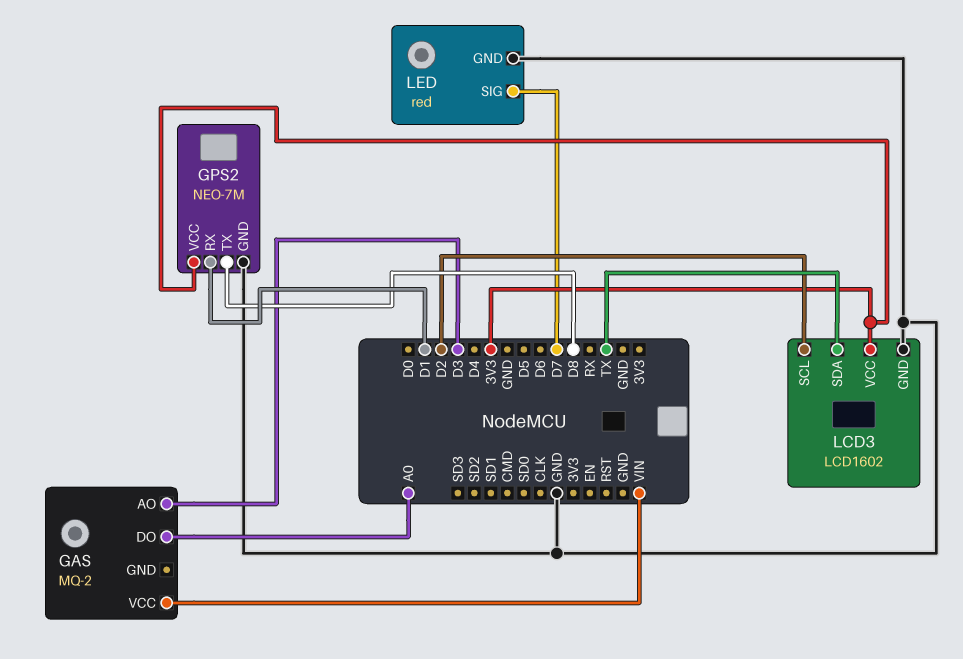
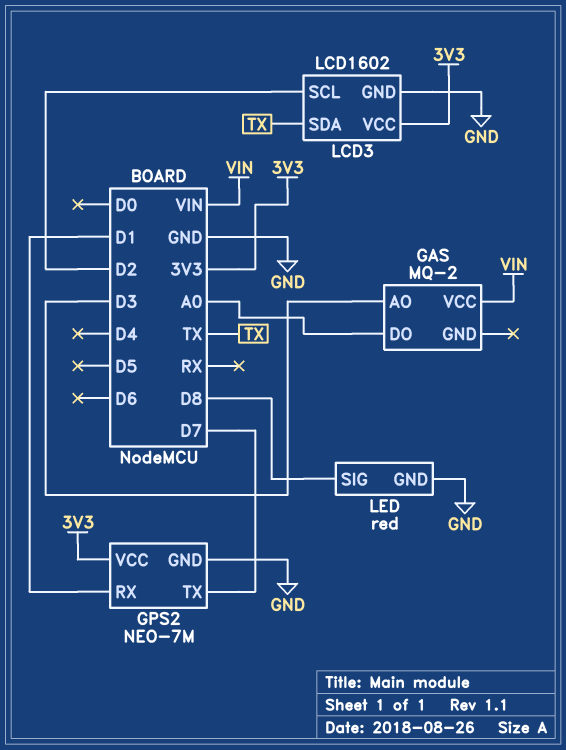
GPS2 pin TX: D8 -> D7
LED pin SIG: D7 -> D8

